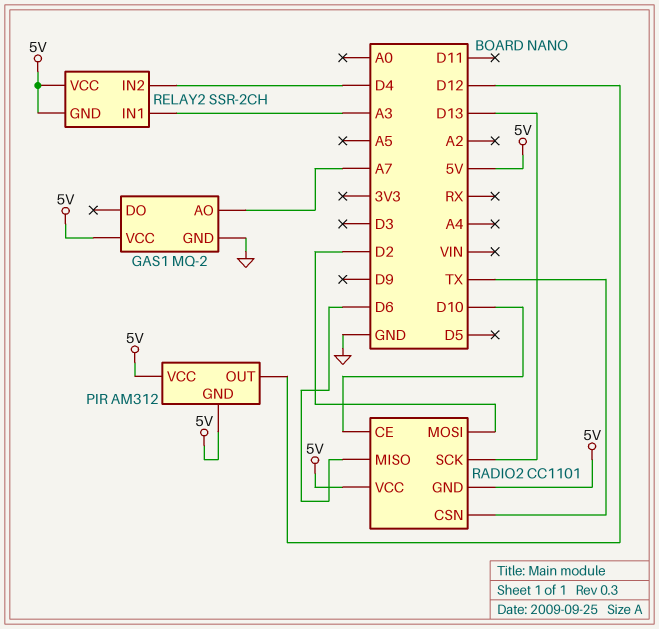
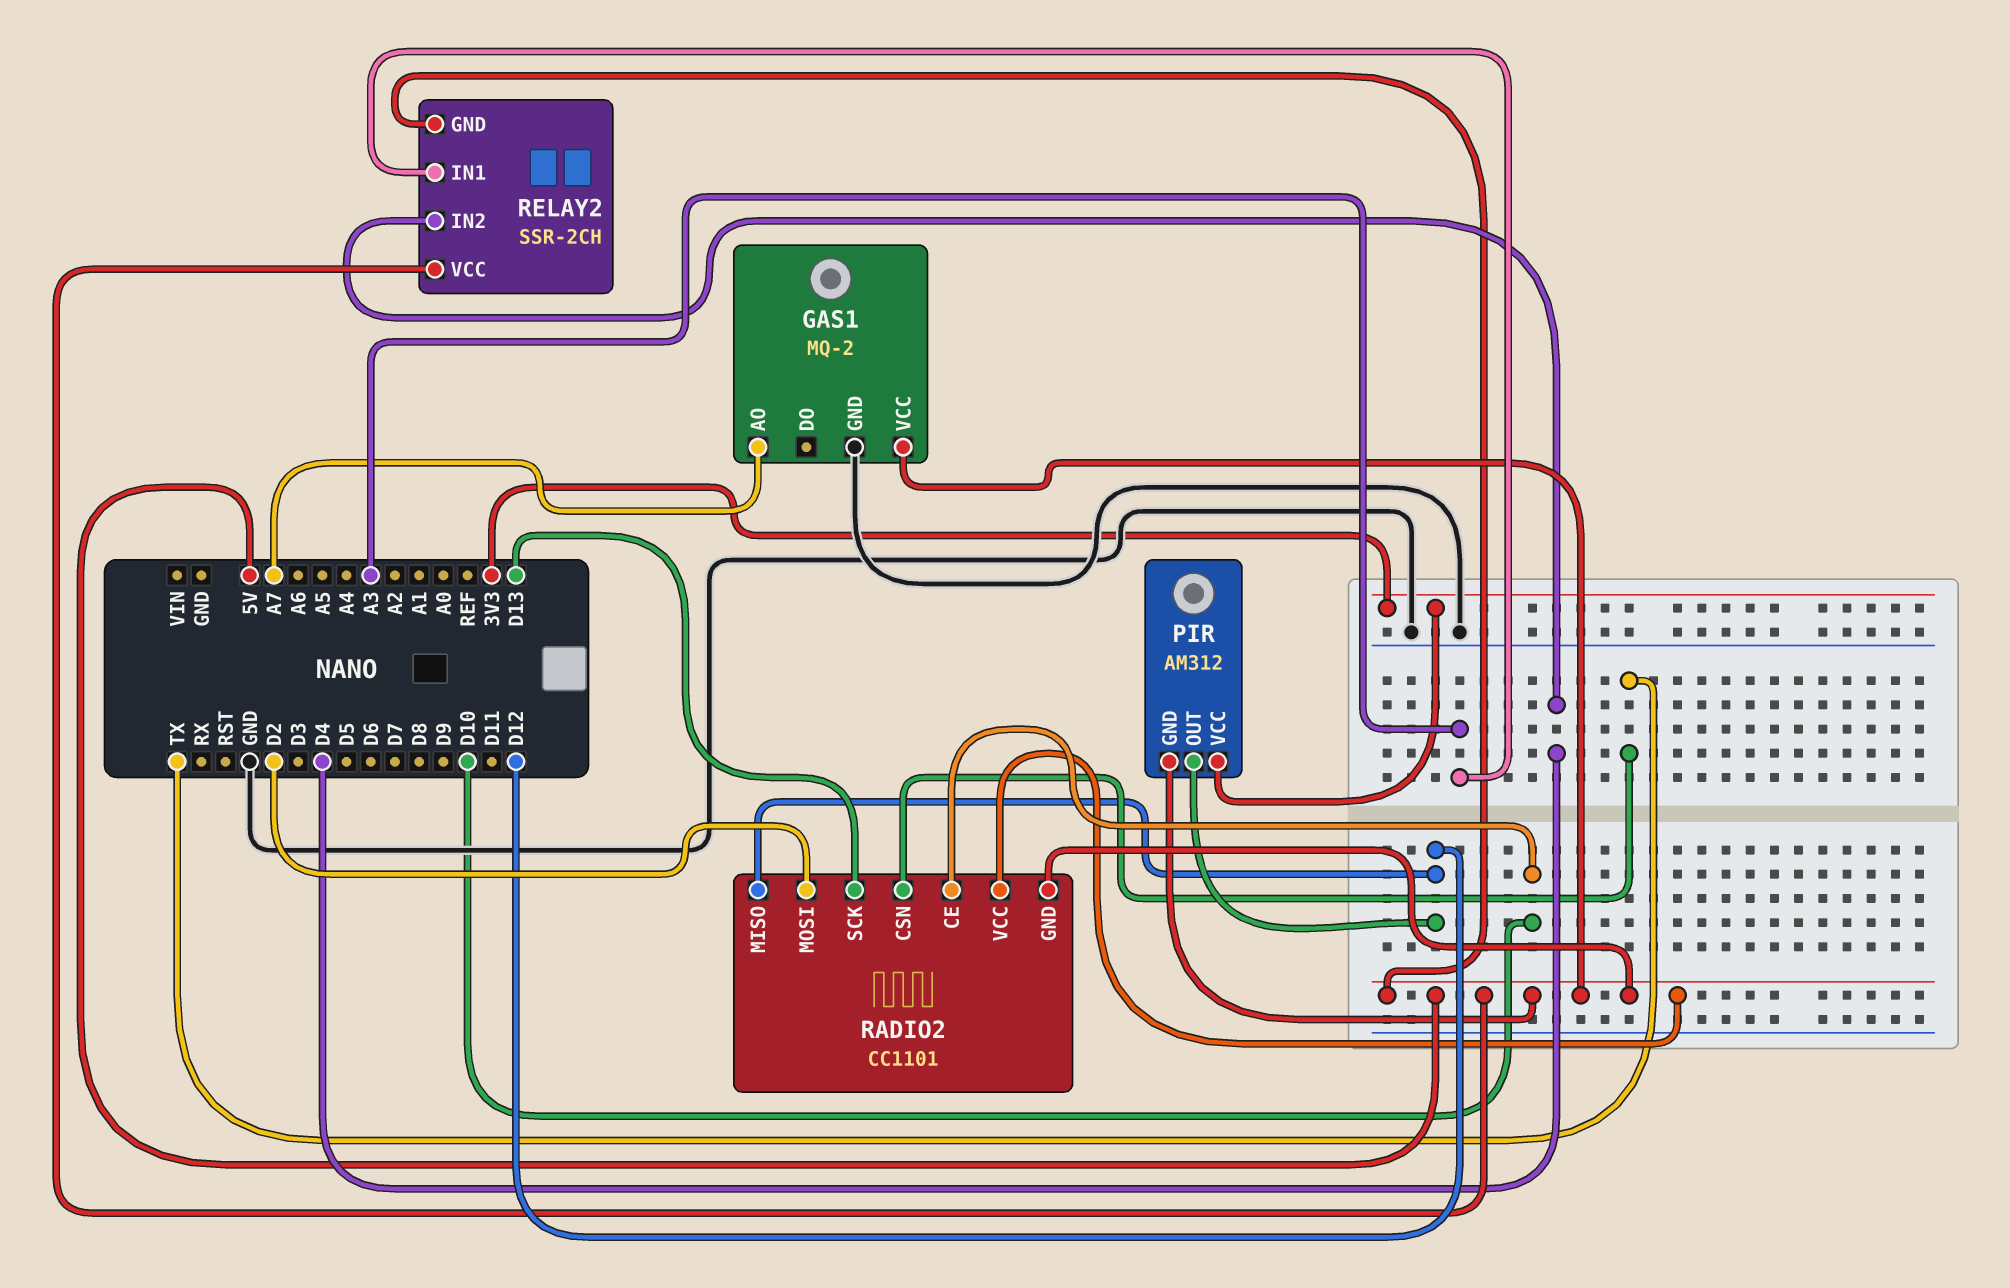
PIR pin VCC: 5V -> 3V3
RADIO2 pin MISO: D6 -> D12

